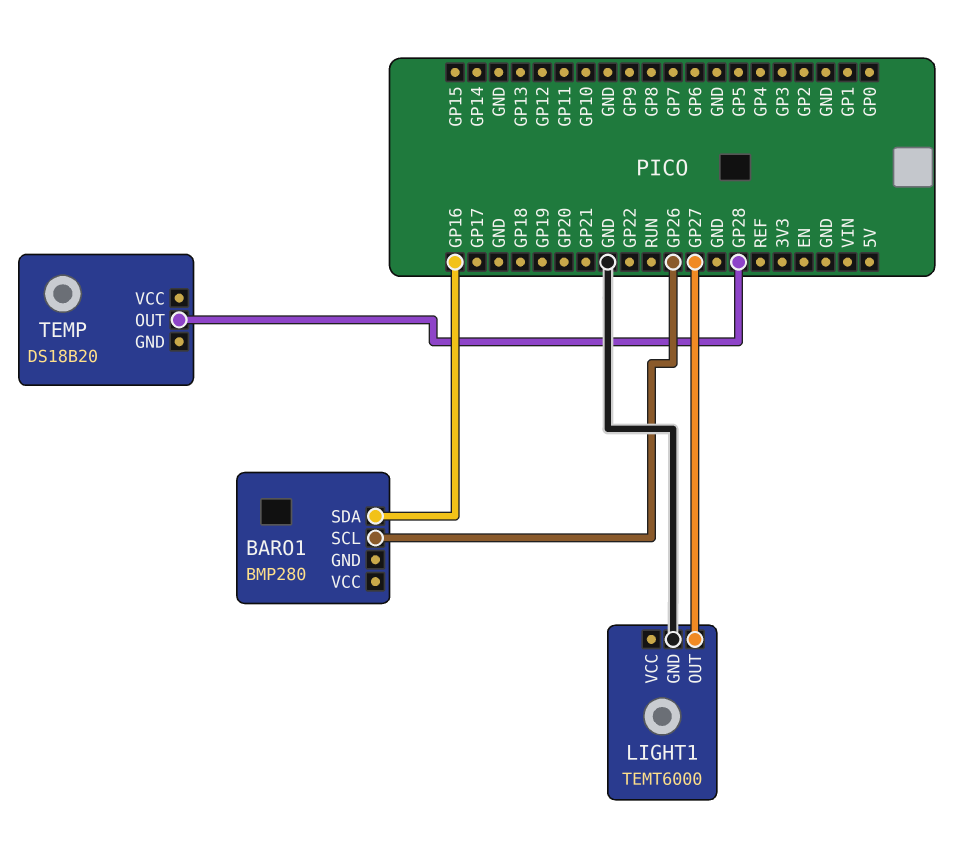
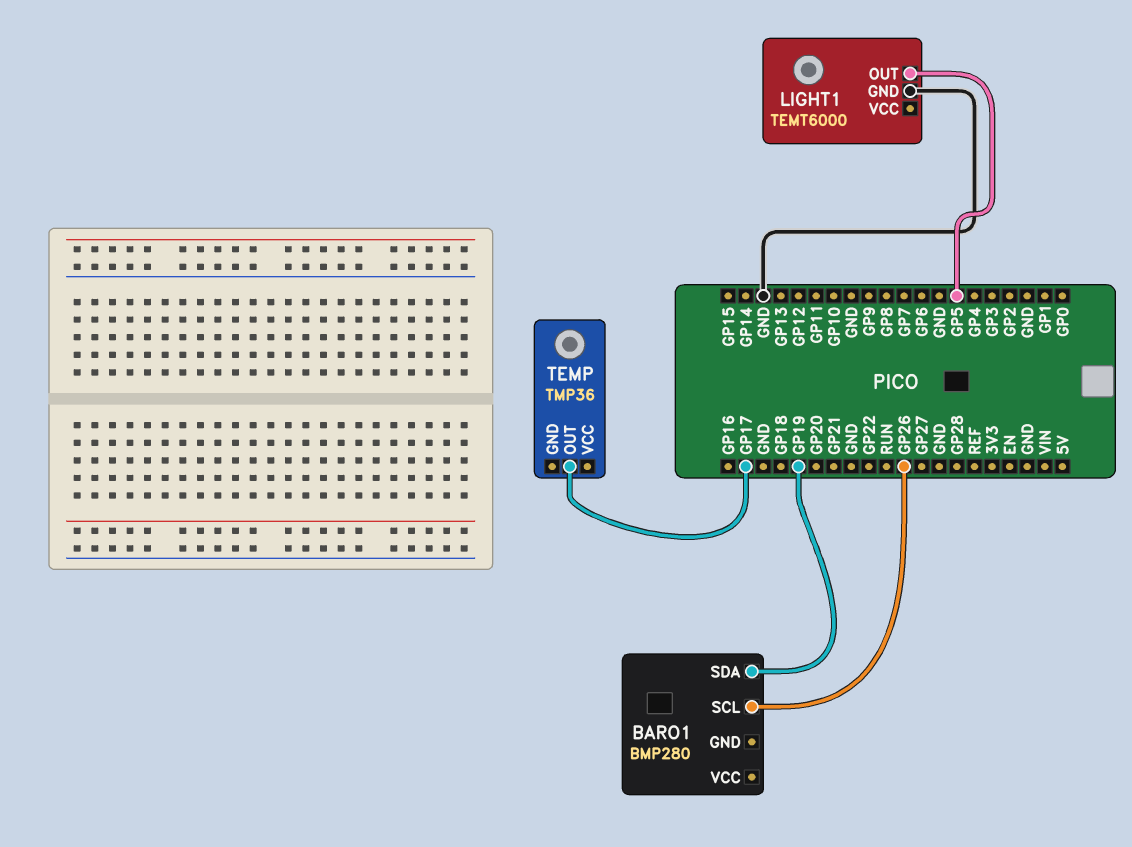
BARO1 pin SDA: GP16 -> GP19
LIGHT1 pin OUT: GP27 -> GP5
TEMP: DS18B20 -> TMP36
TEMP pin OUT: GP28 -> GP17

